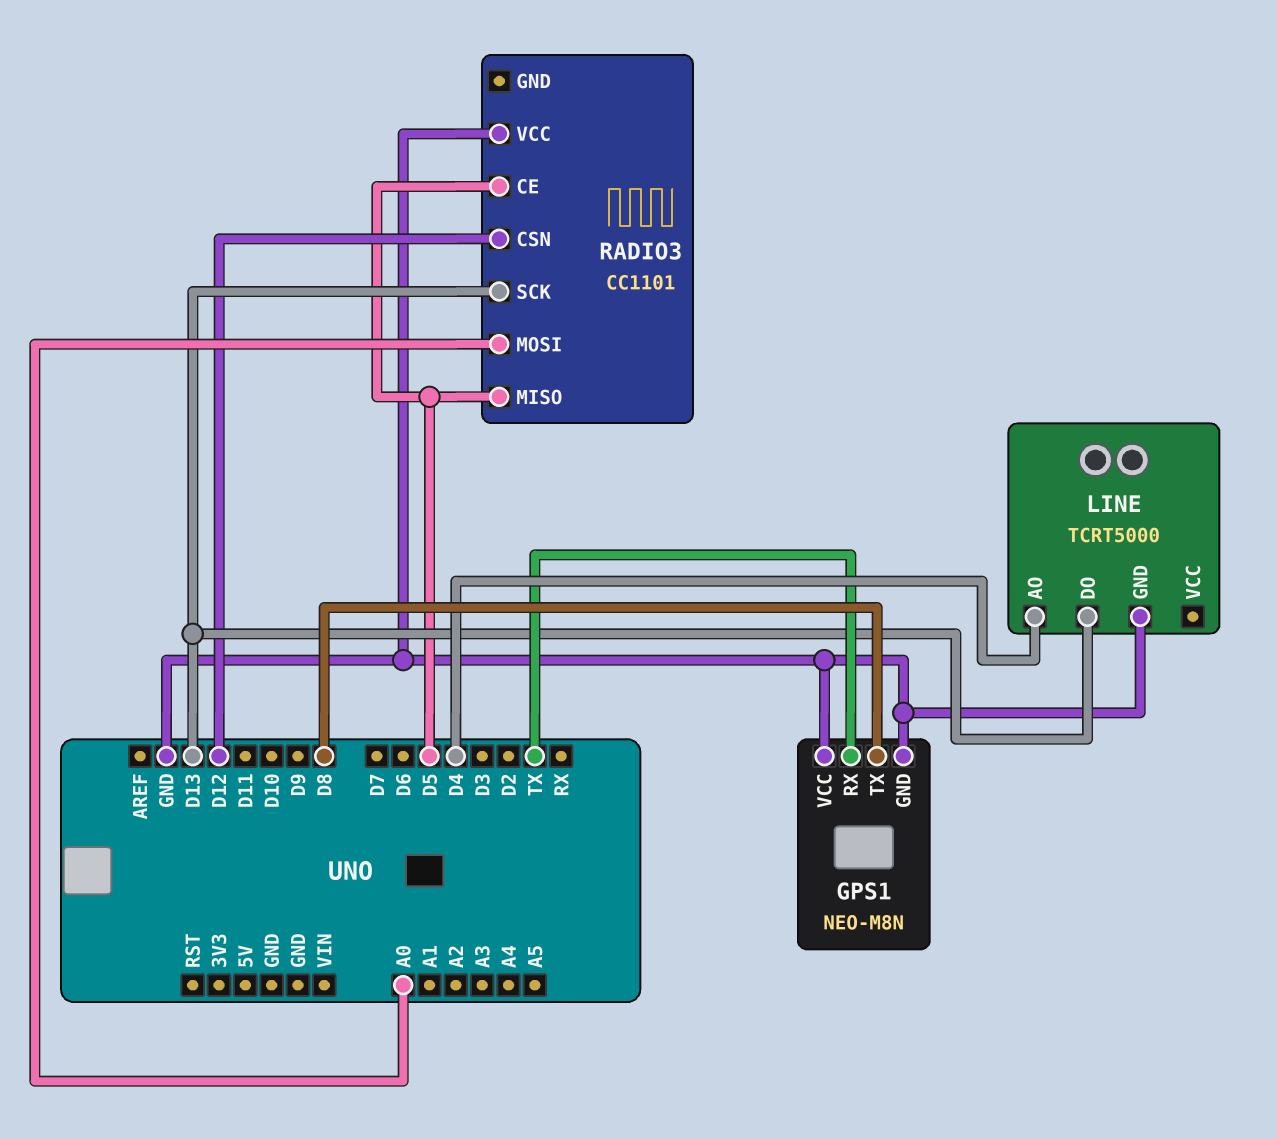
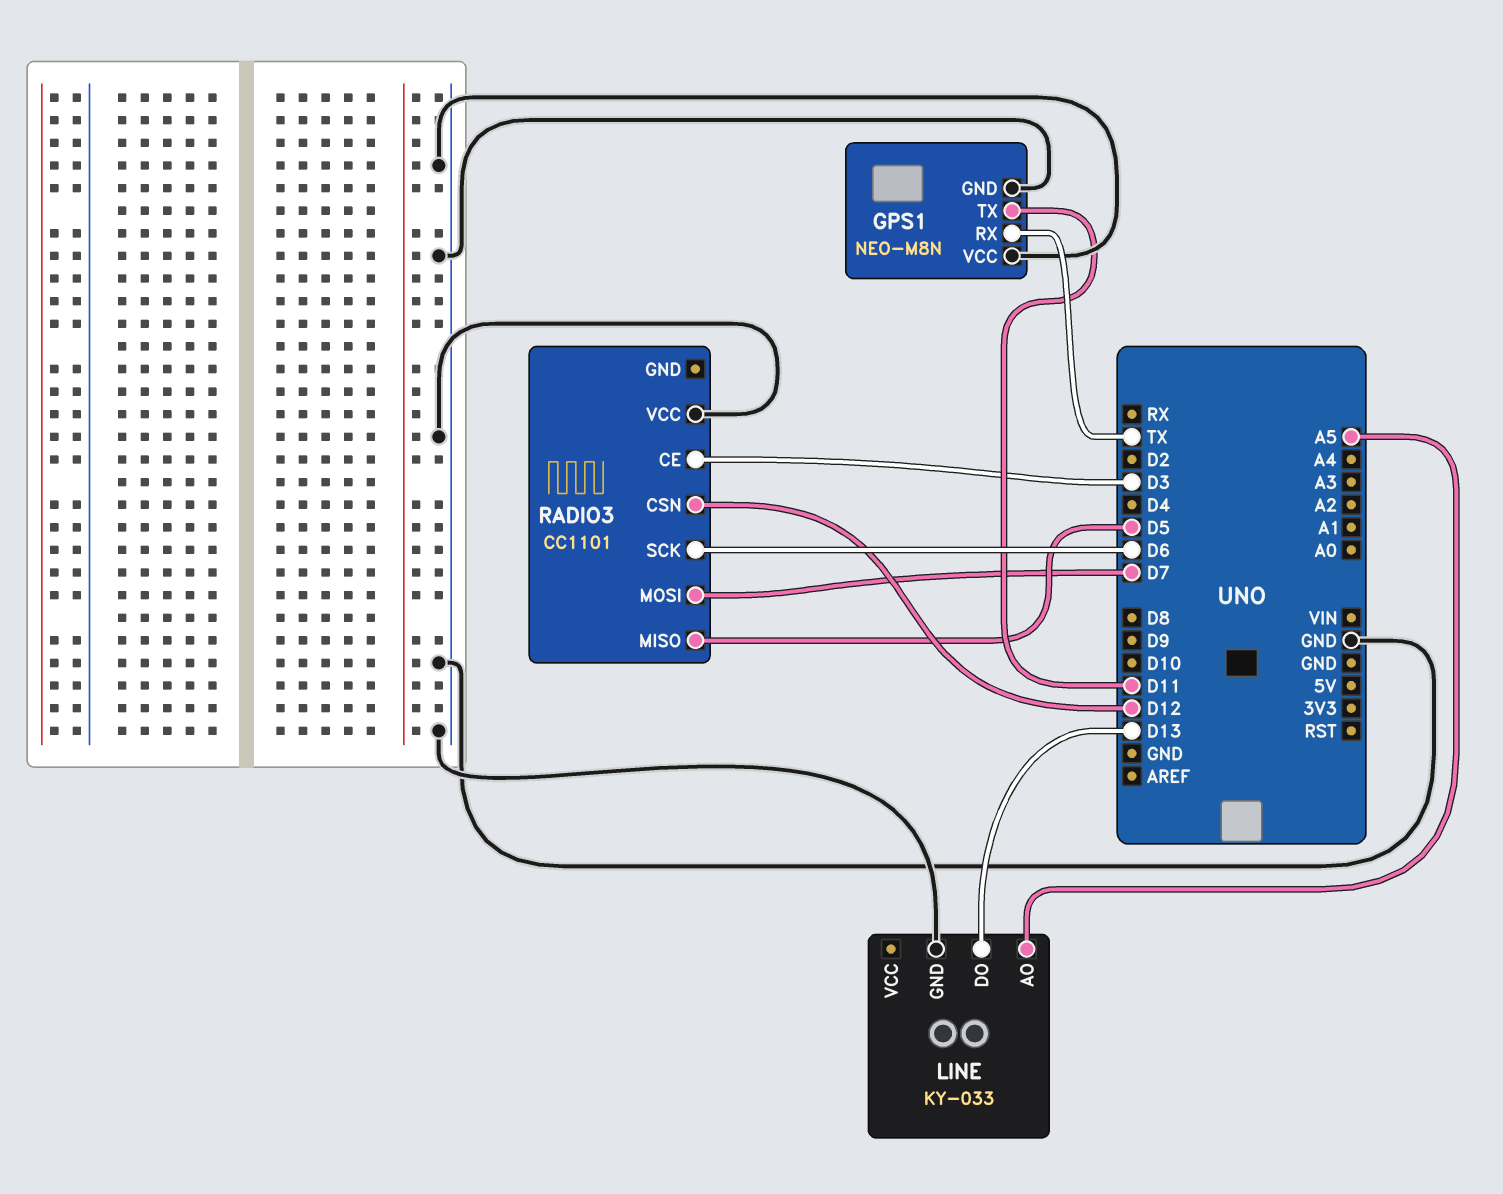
GPS1 pin TX: D8 -> D11
LINE: TCRT5000 -> KY-033
LINE pin AO: D4 -> A5
RADIO3 pin CE: D5 -> D3
RADIO3 pin MOSI: A0 -> D7
RADIO3 pin SCK: D13 -> D6

